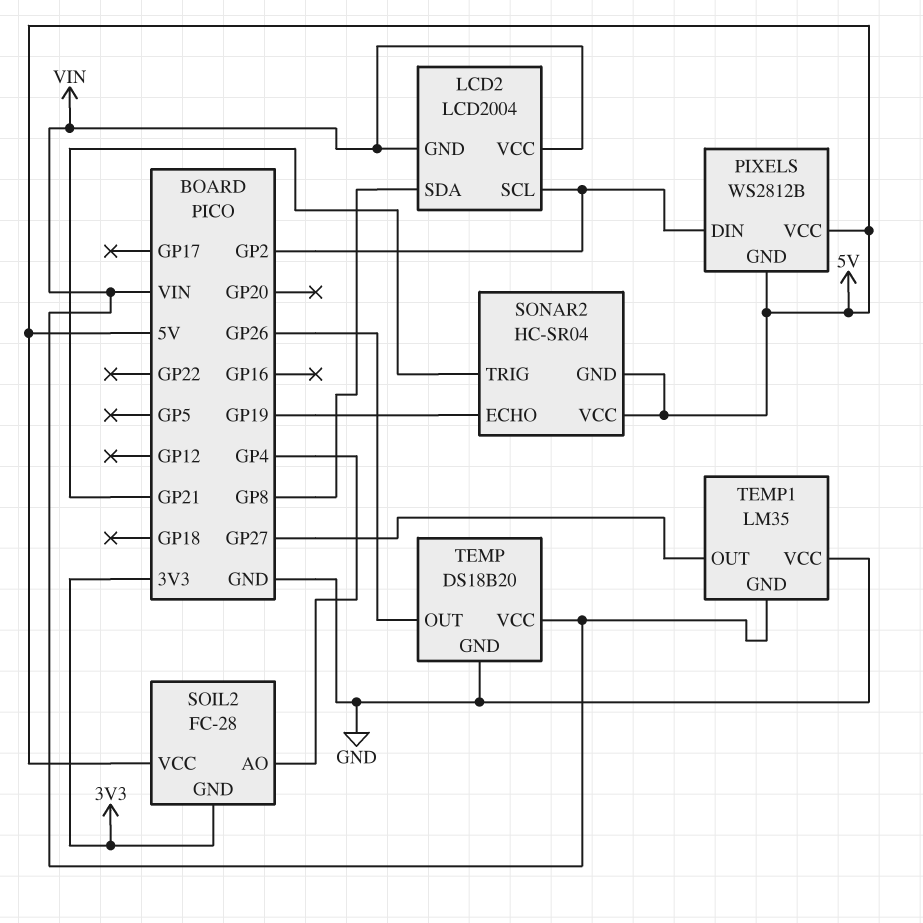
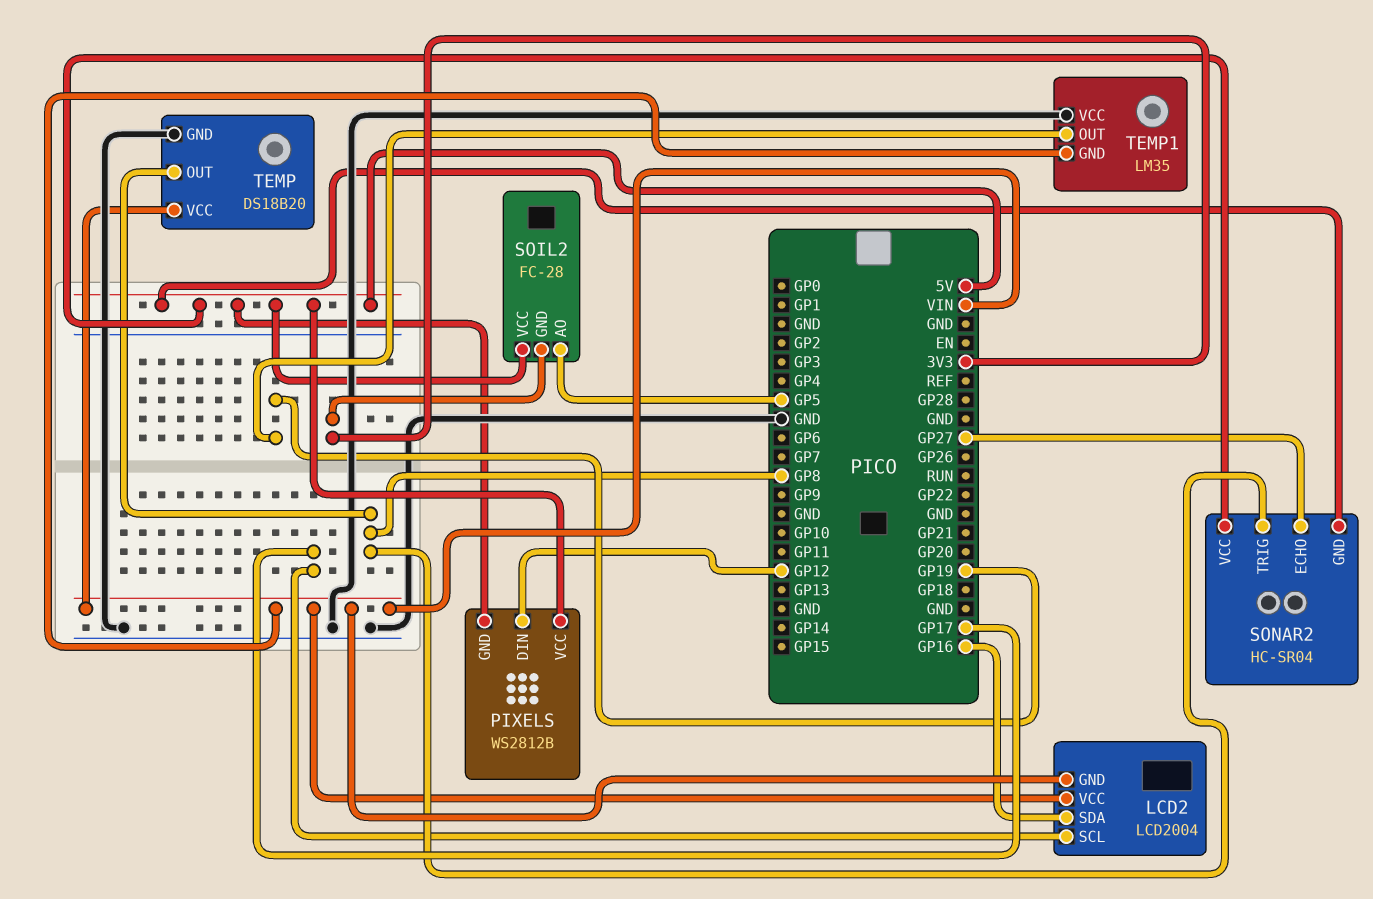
LCD2 pin SCL: GP2 -> GP17
LCD2 pin SDA: GP8 -> GP16
PIXELS pin DIN: GP2 -> GP12
SOIL2 pin AO: GP4 -> GP5
SONAR2 pin ECHO: GP19 -> GP27
SONAR2 pin TRIG: GP21 -> GP8
TEMP pin OUT: GP26 -> GP8
TEMP1 pin OUT: GP27 -> GP19

